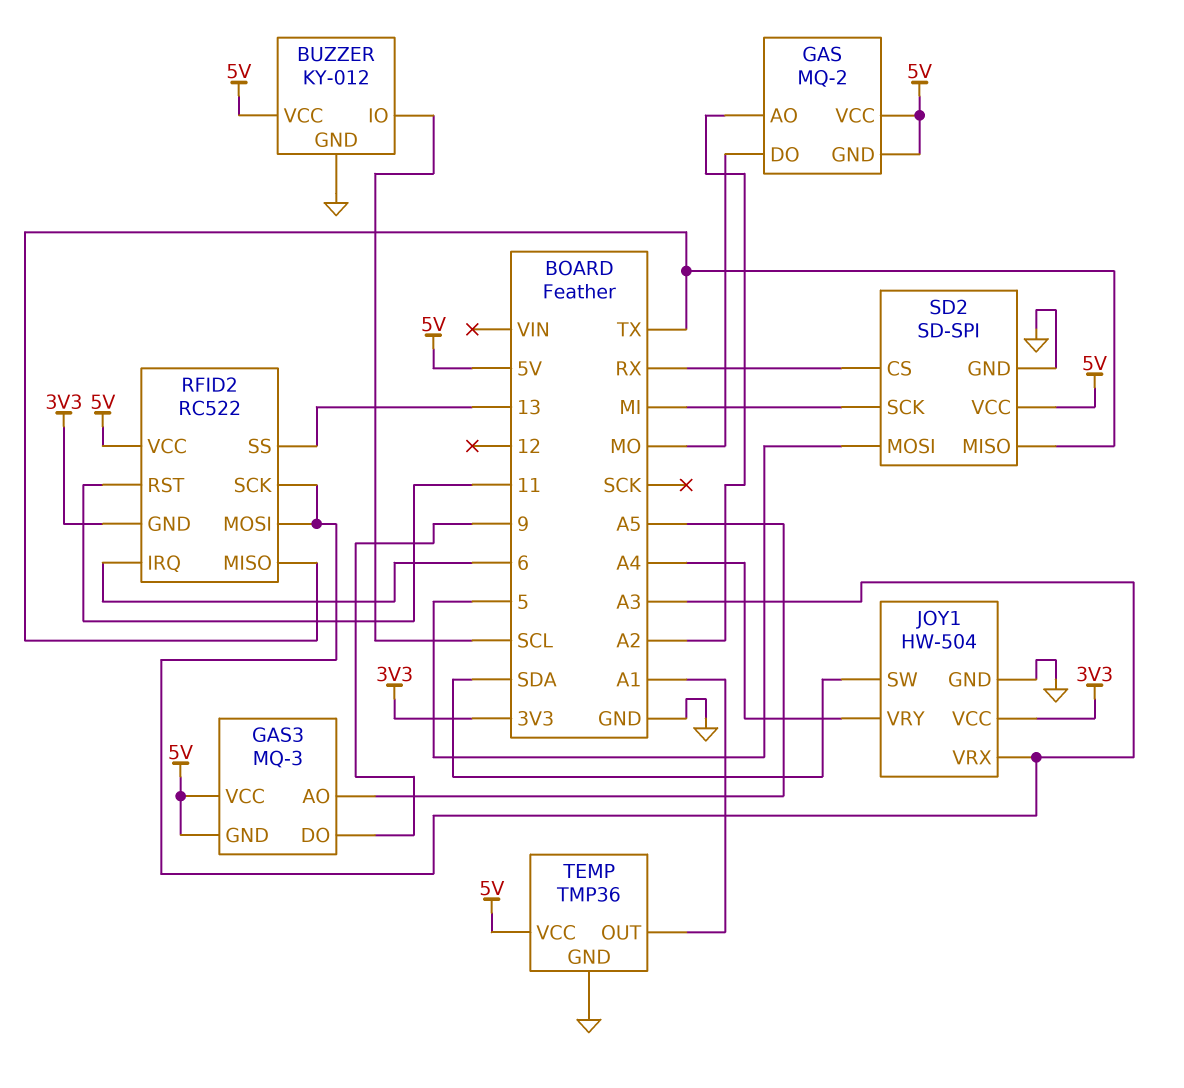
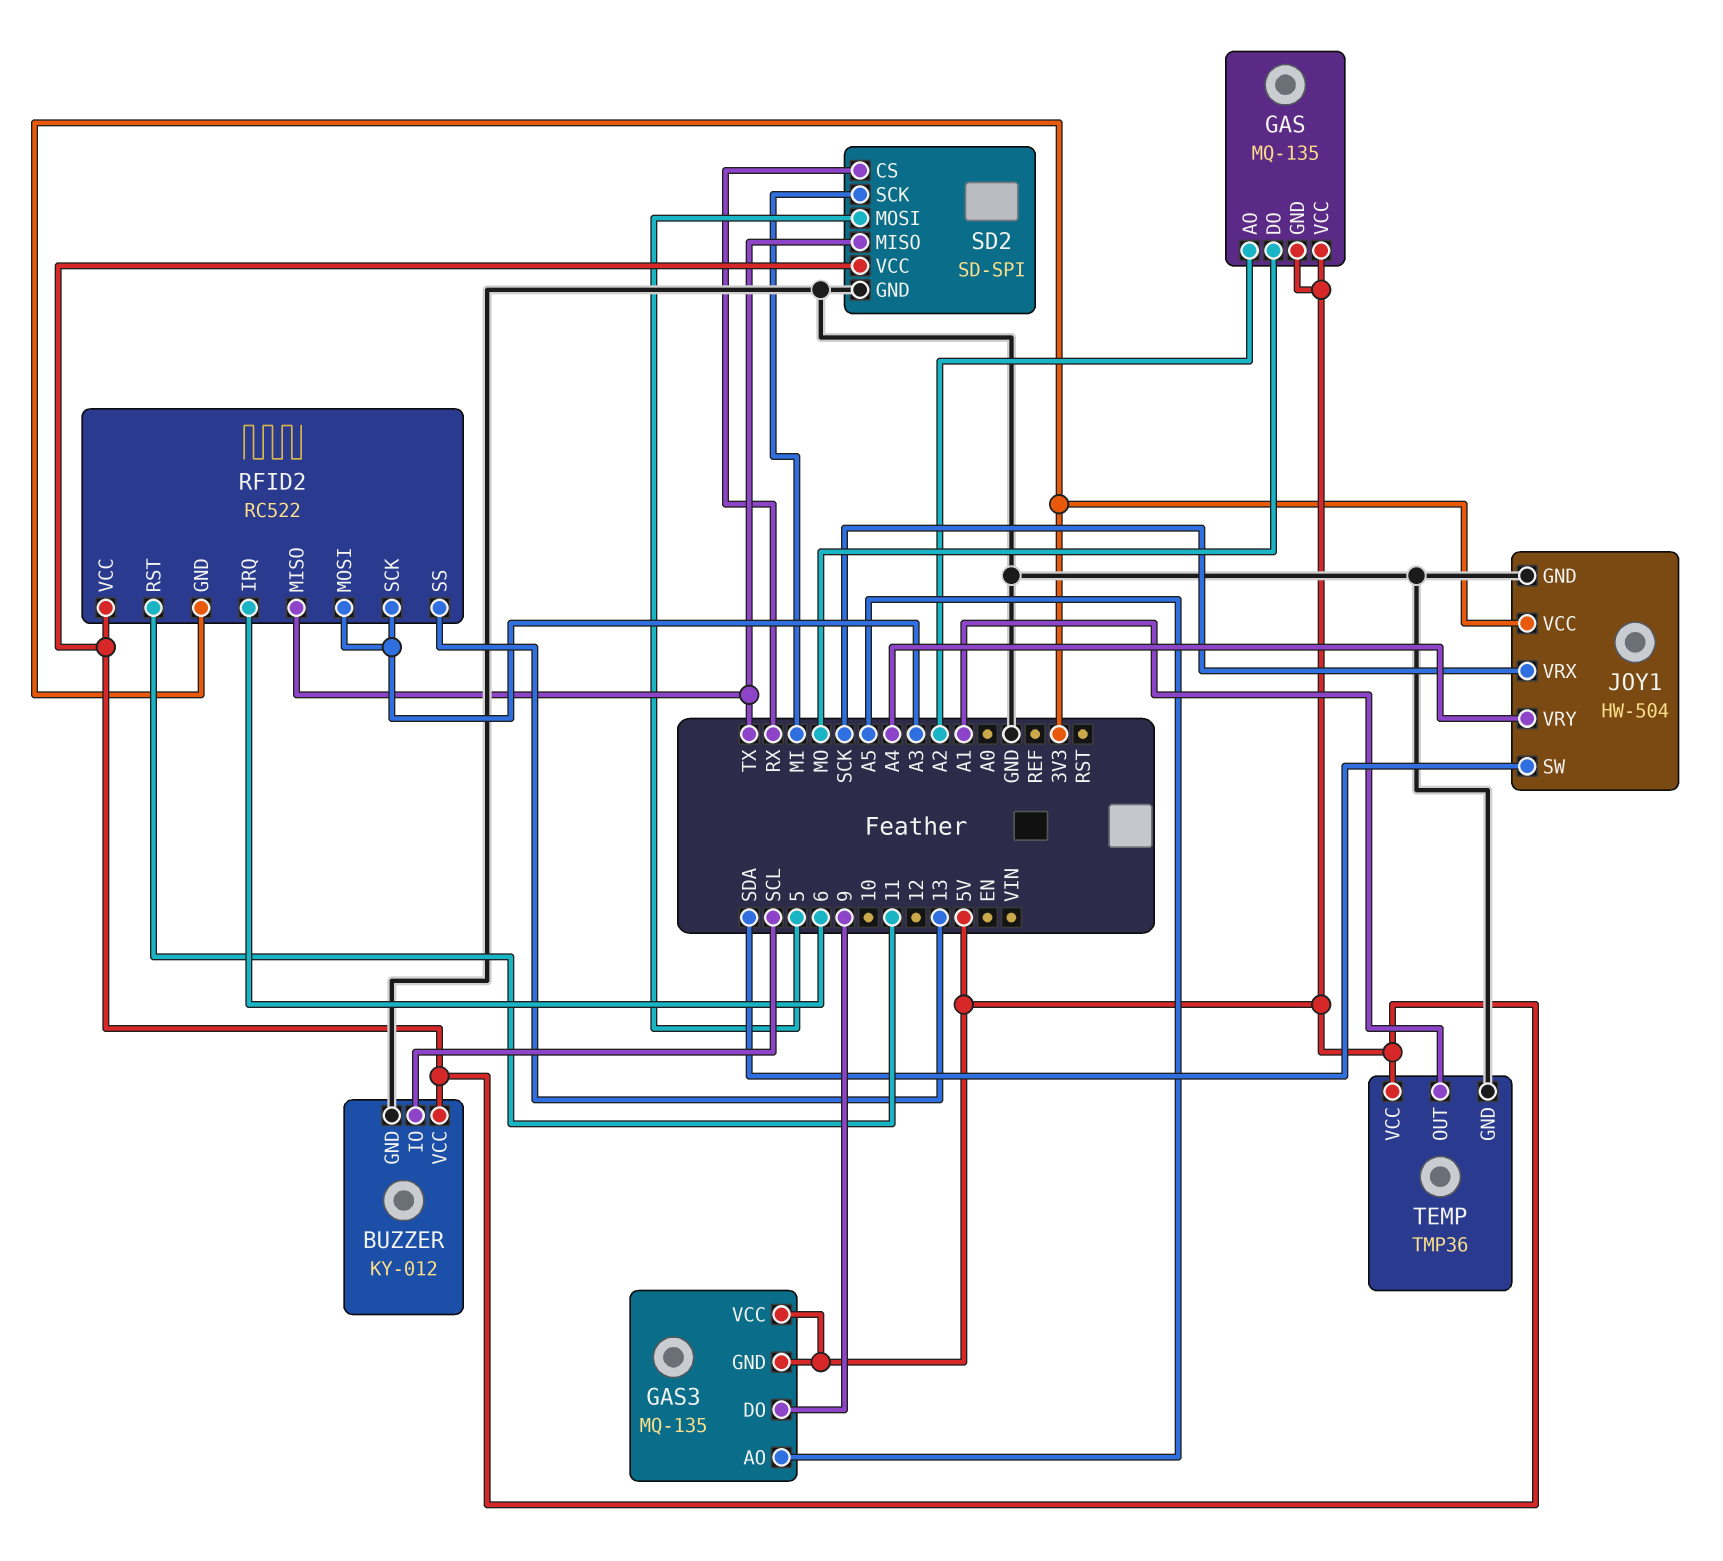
GAS: MQ-2 -> MQ-135
GAS3: MQ-3 -> MQ-135
JOY1 pin VRX: A3 -> SCK

